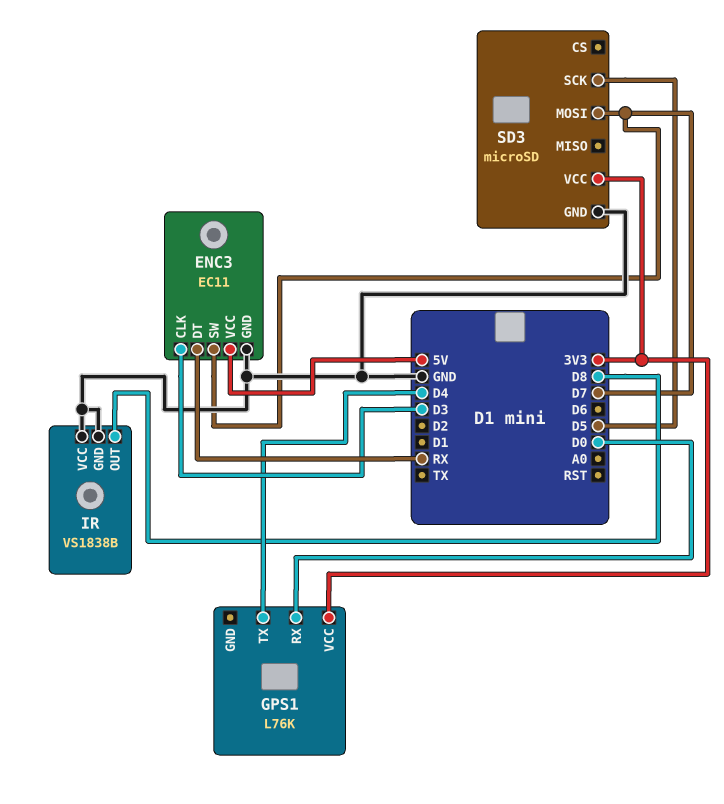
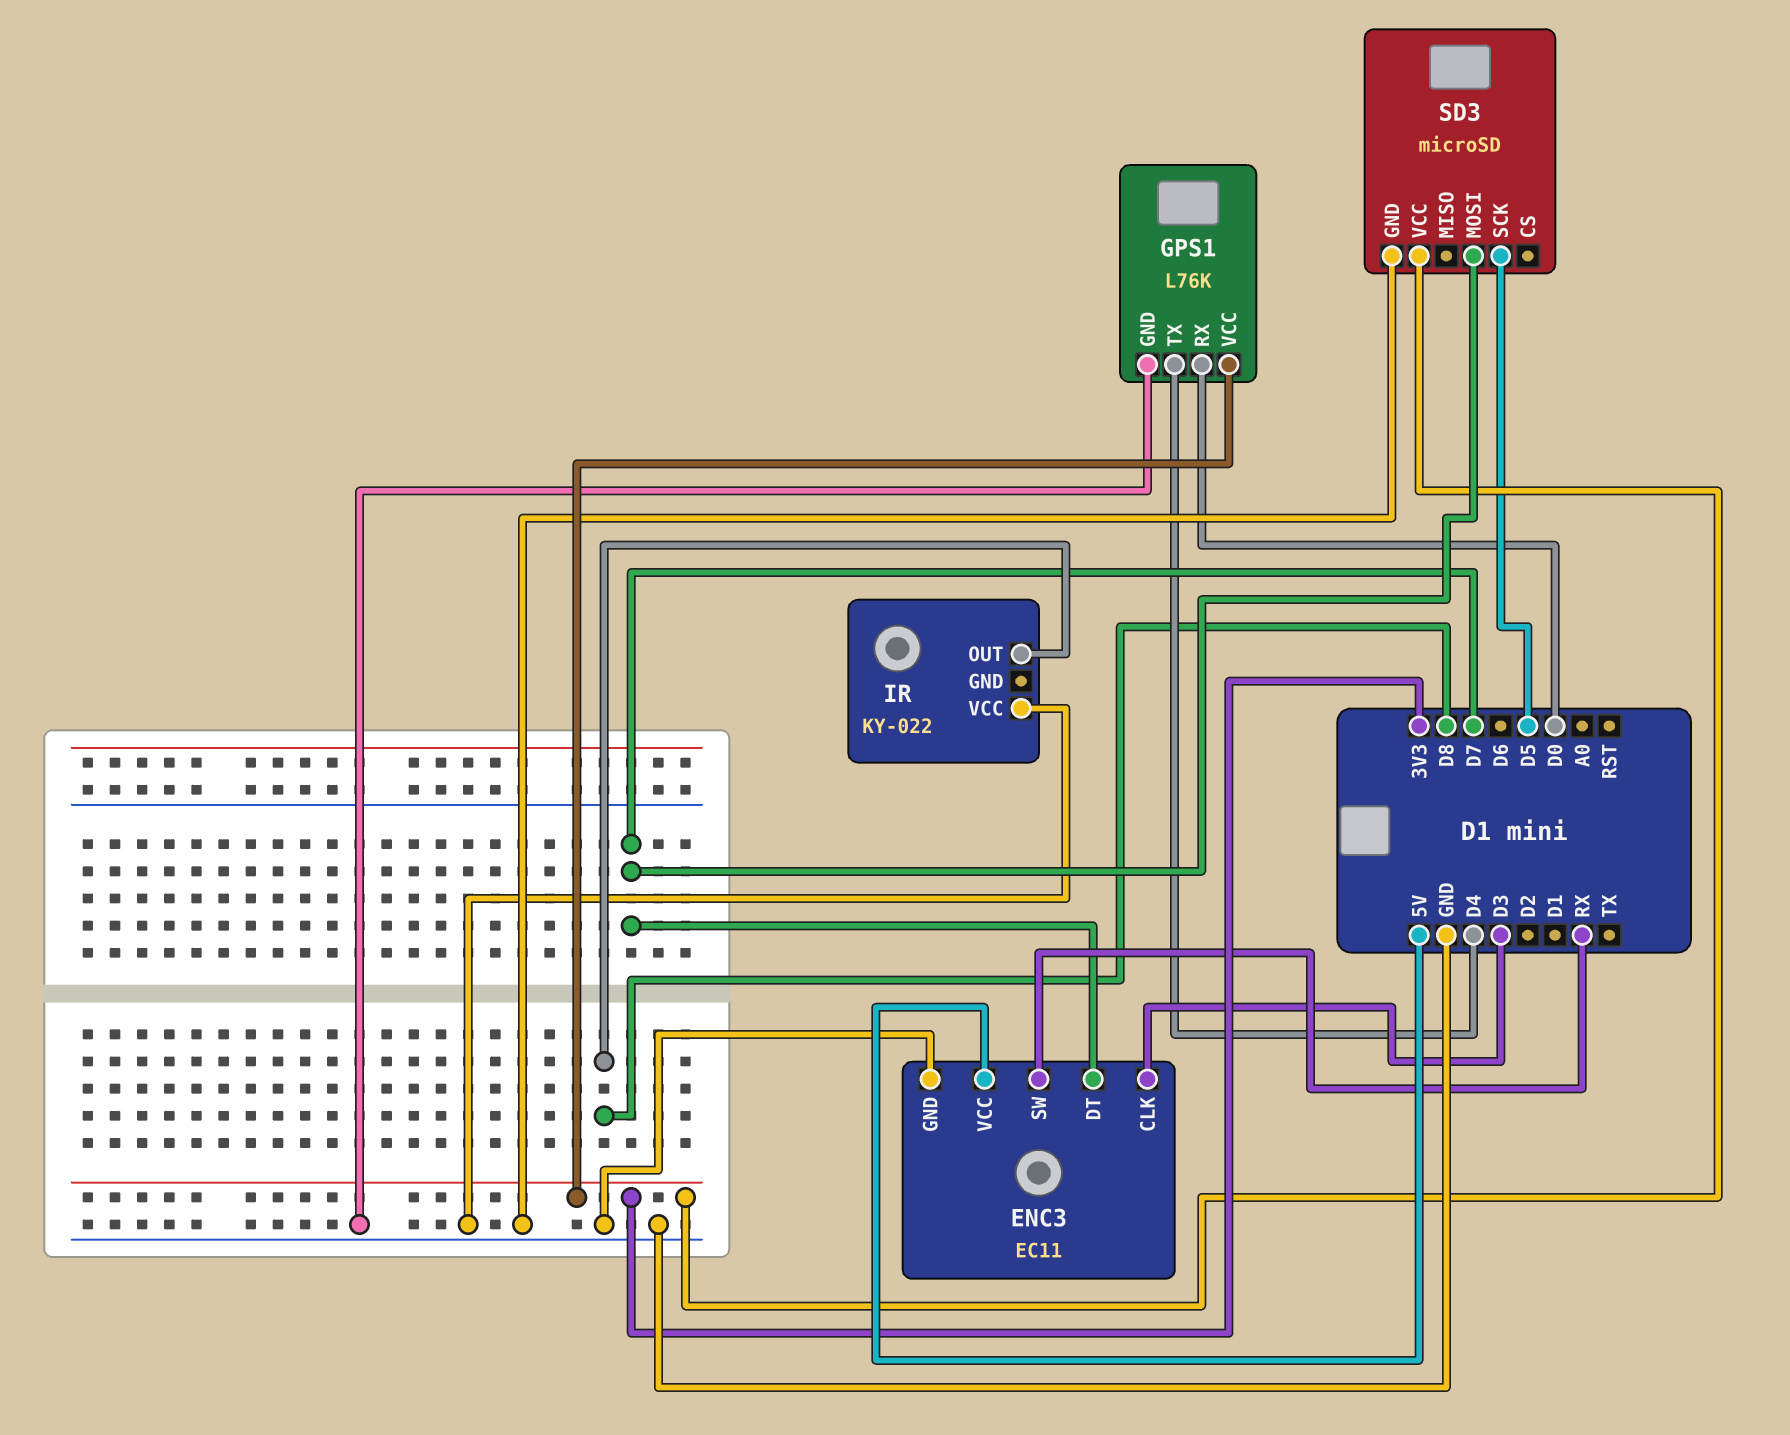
ENC3 pin DT: RX -> D7
ENC3 pin SW: D7 -> RX
GPS1 pin GND: none -> GND
IR: VS1838B -> KY-022
IR pin GND: GND -> none

